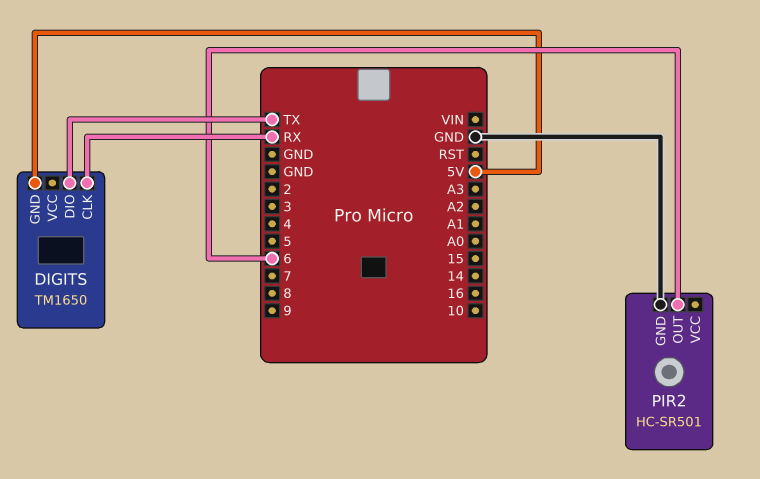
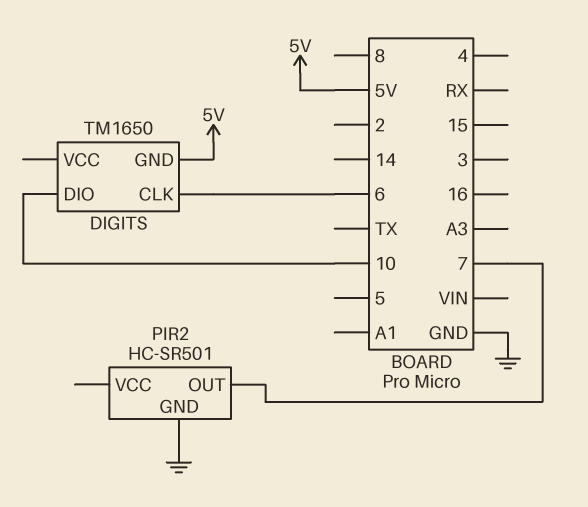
DIGITS pin CLK: RX -> 6
DIGITS pin DIO: TX -> 10
PIR2 pin OUT: 6 -> 7

